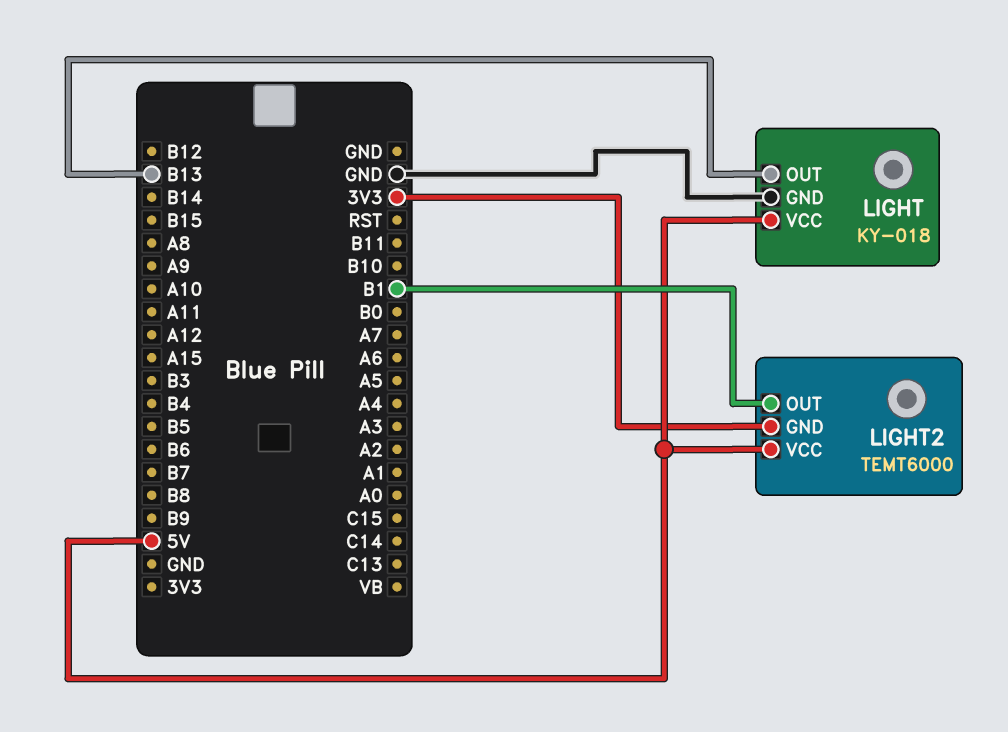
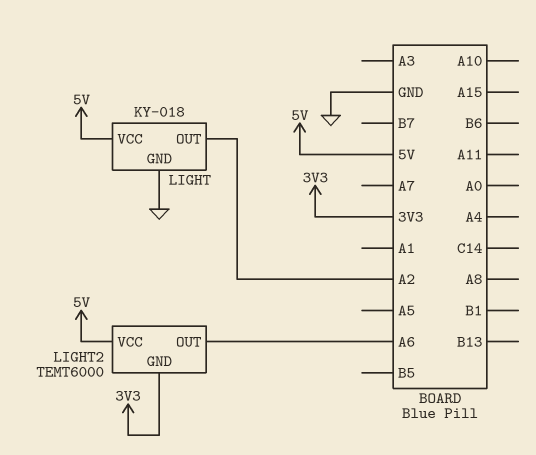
LIGHT pin OUT: B13 -> A2
LIGHT2 pin OUT: B1 -> A6

